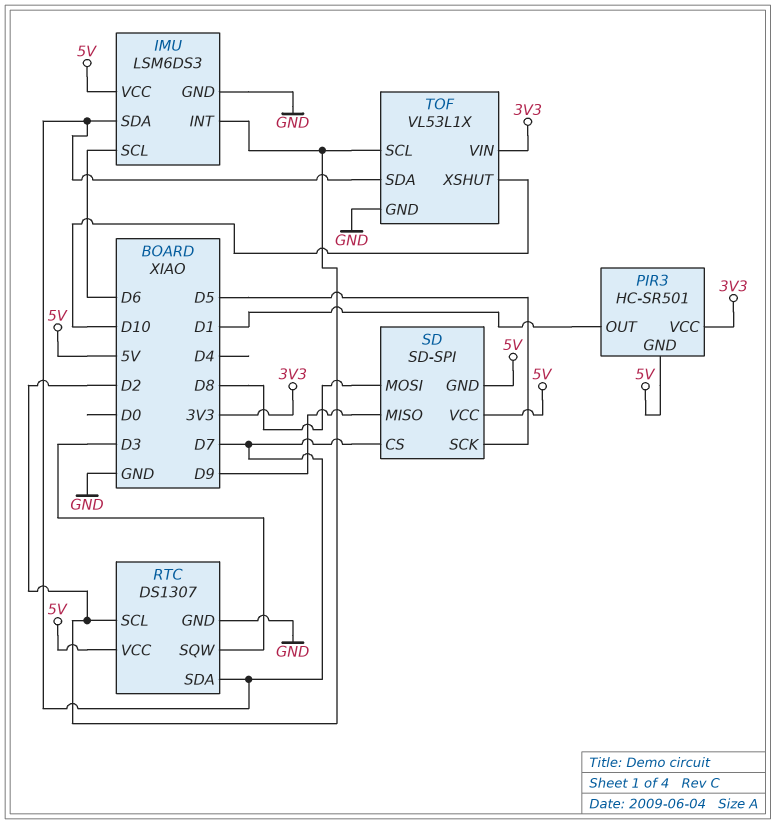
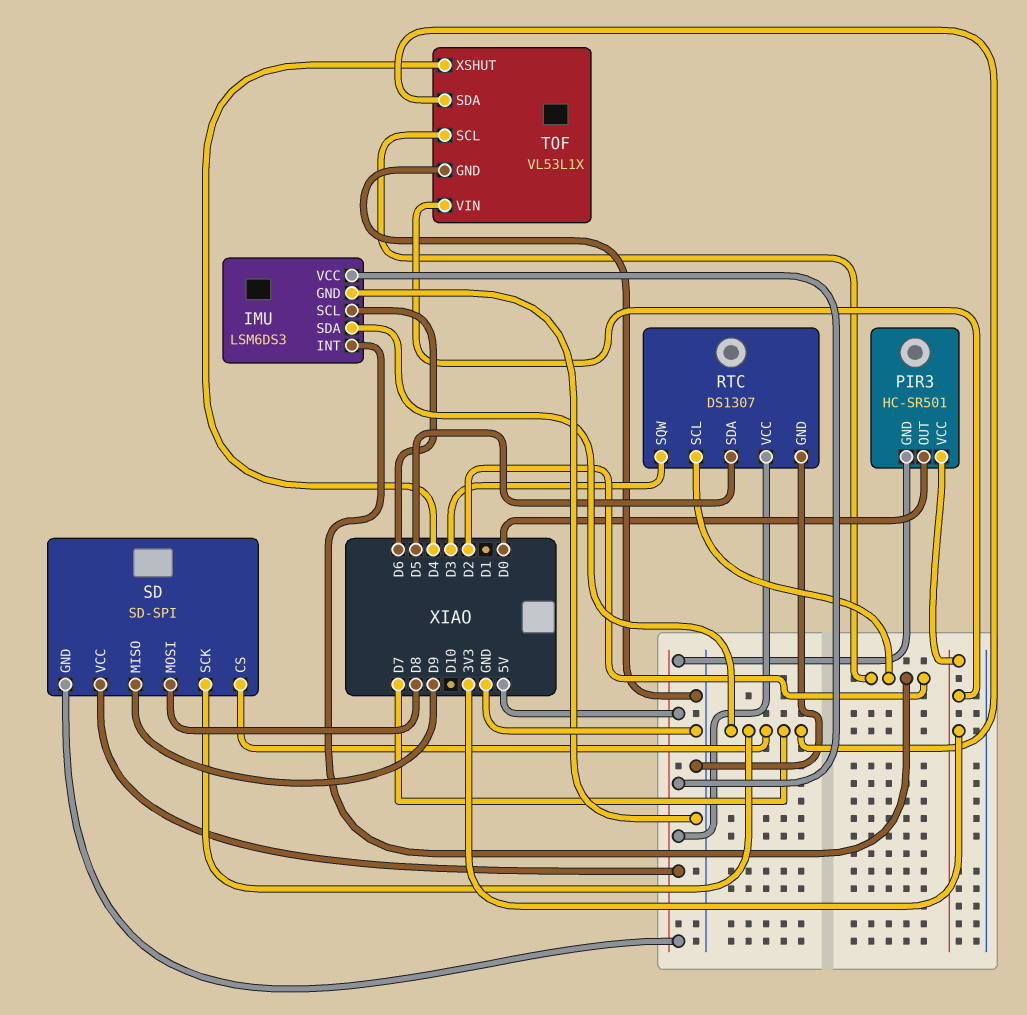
PIR3 pin OUT: D1 -> D0
RTC pin SDA: D7 -> D5
SD pin SCK: D5 -> D7
TOF pin XSHUT: D10 -> D4

